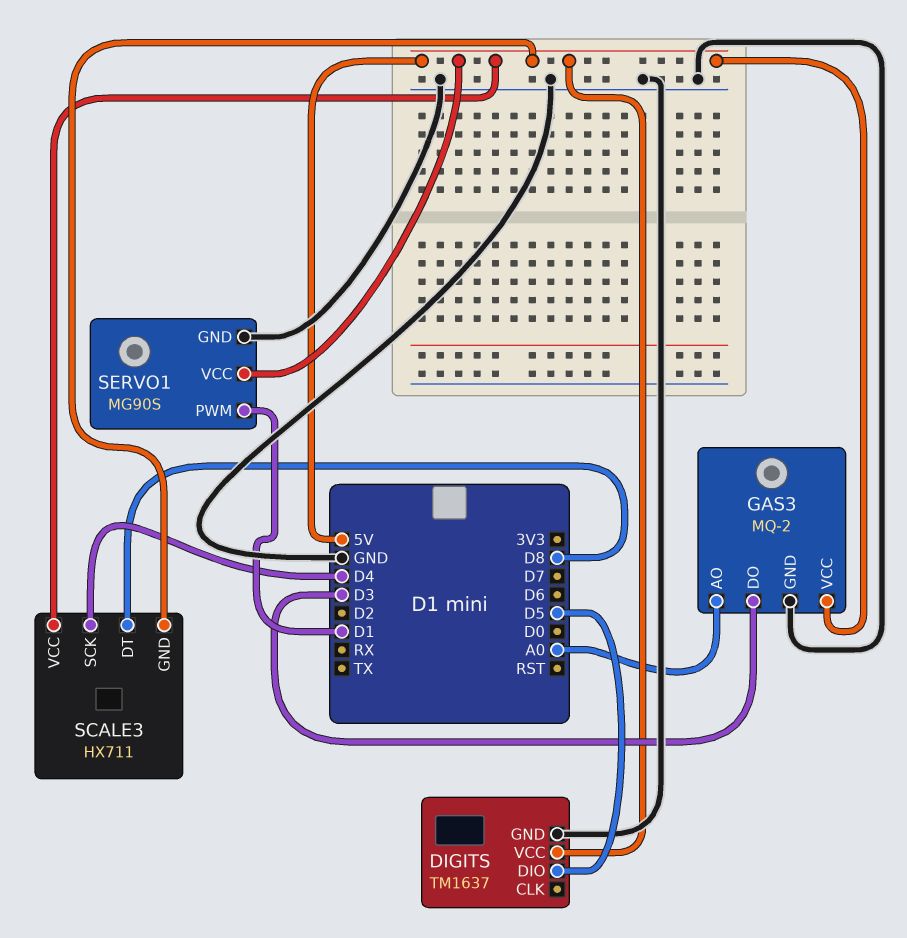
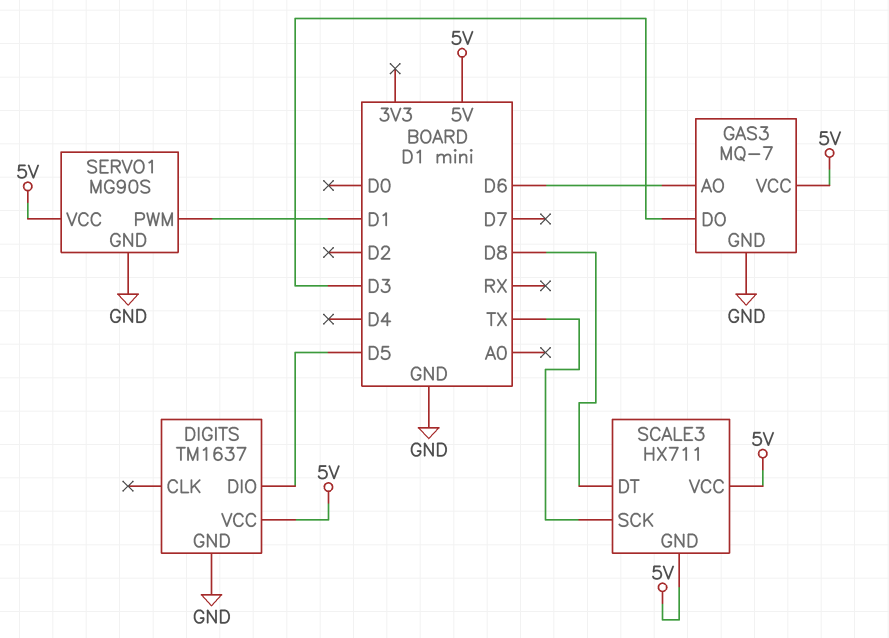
GAS3: MQ-2 -> MQ-7
GAS3 pin AO: A0 -> D6
SCALE3 pin SCK: D4 -> TX

